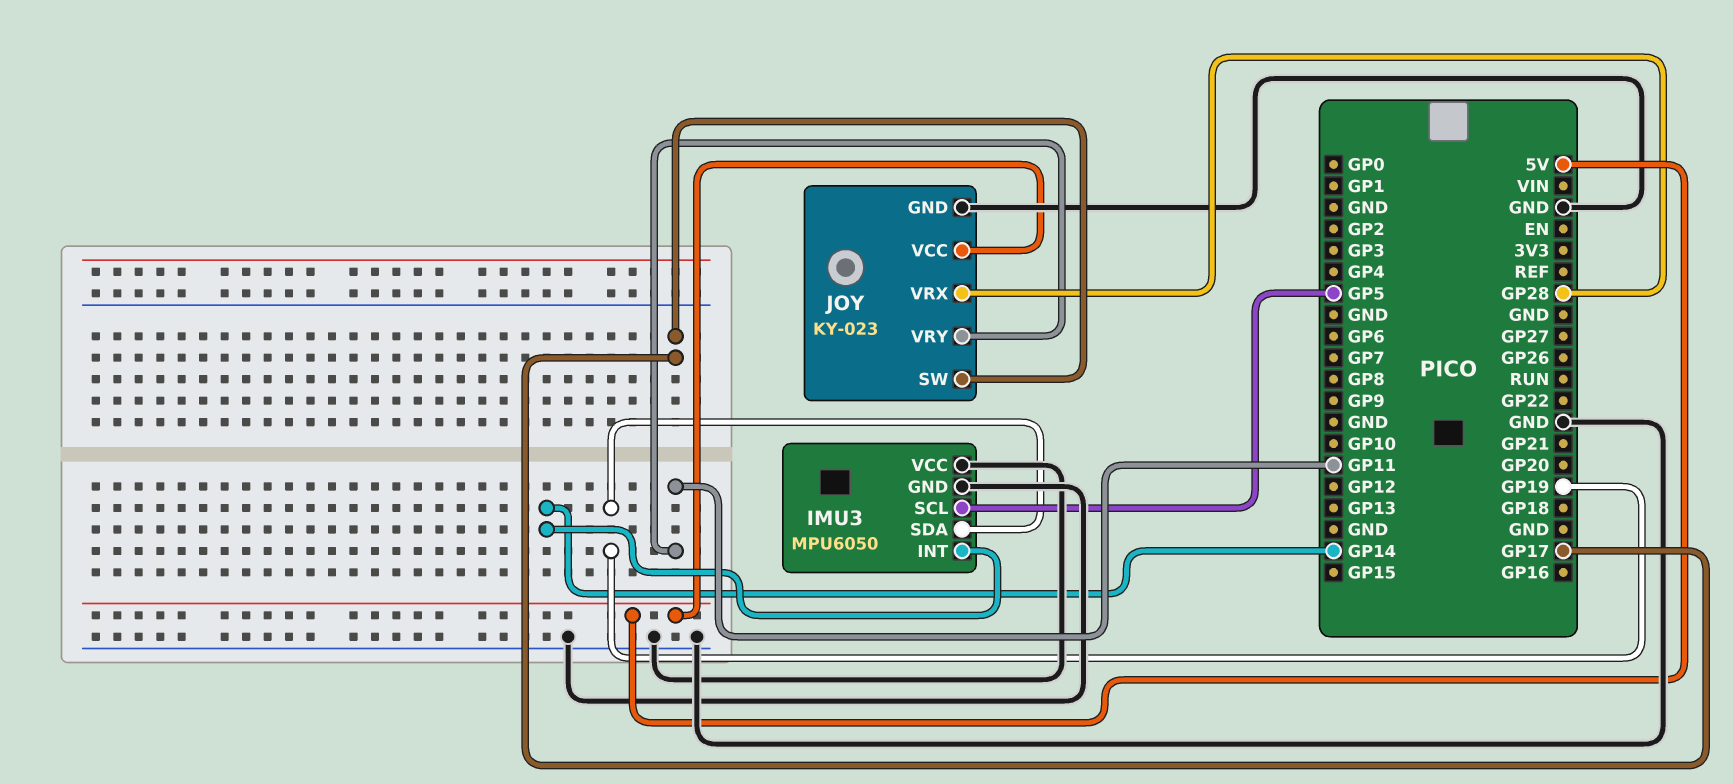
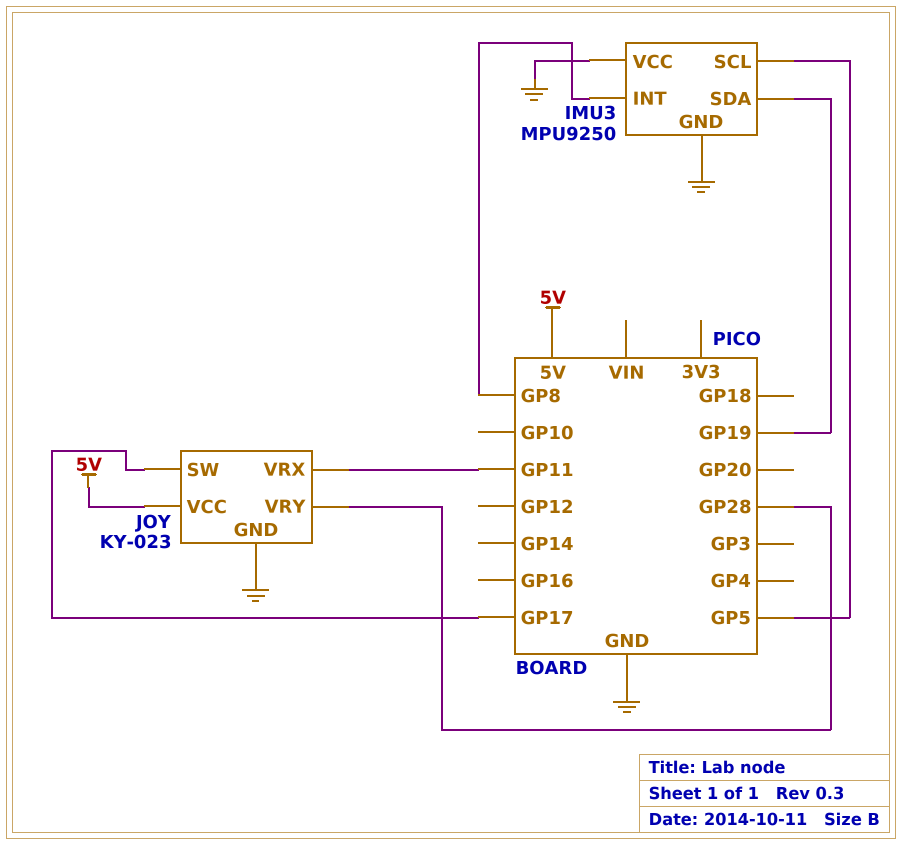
IMU3: MPU6050 -> MPU9250
IMU3 pin INT: GP14 -> GP8
JOY pin VRX: GP28 -> GP11
JOY pin VRY: GP11 -> GP28

